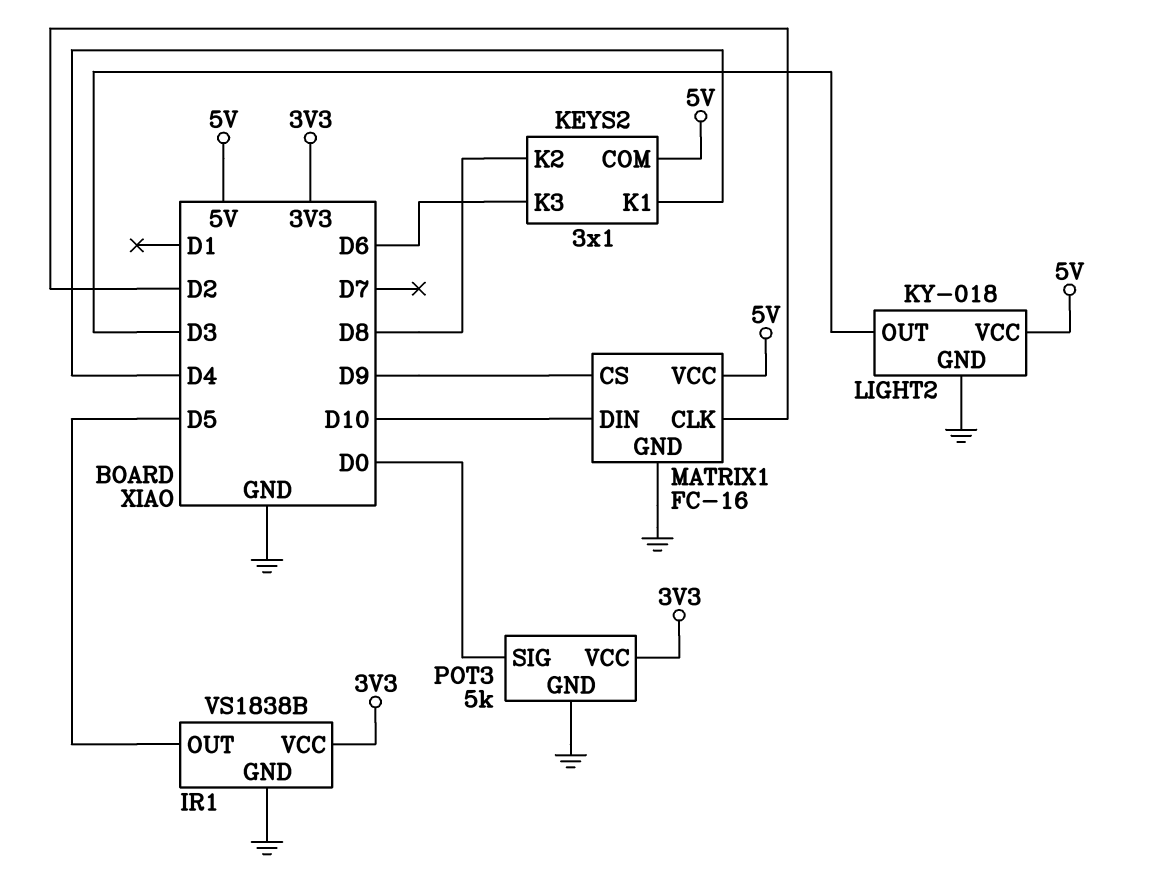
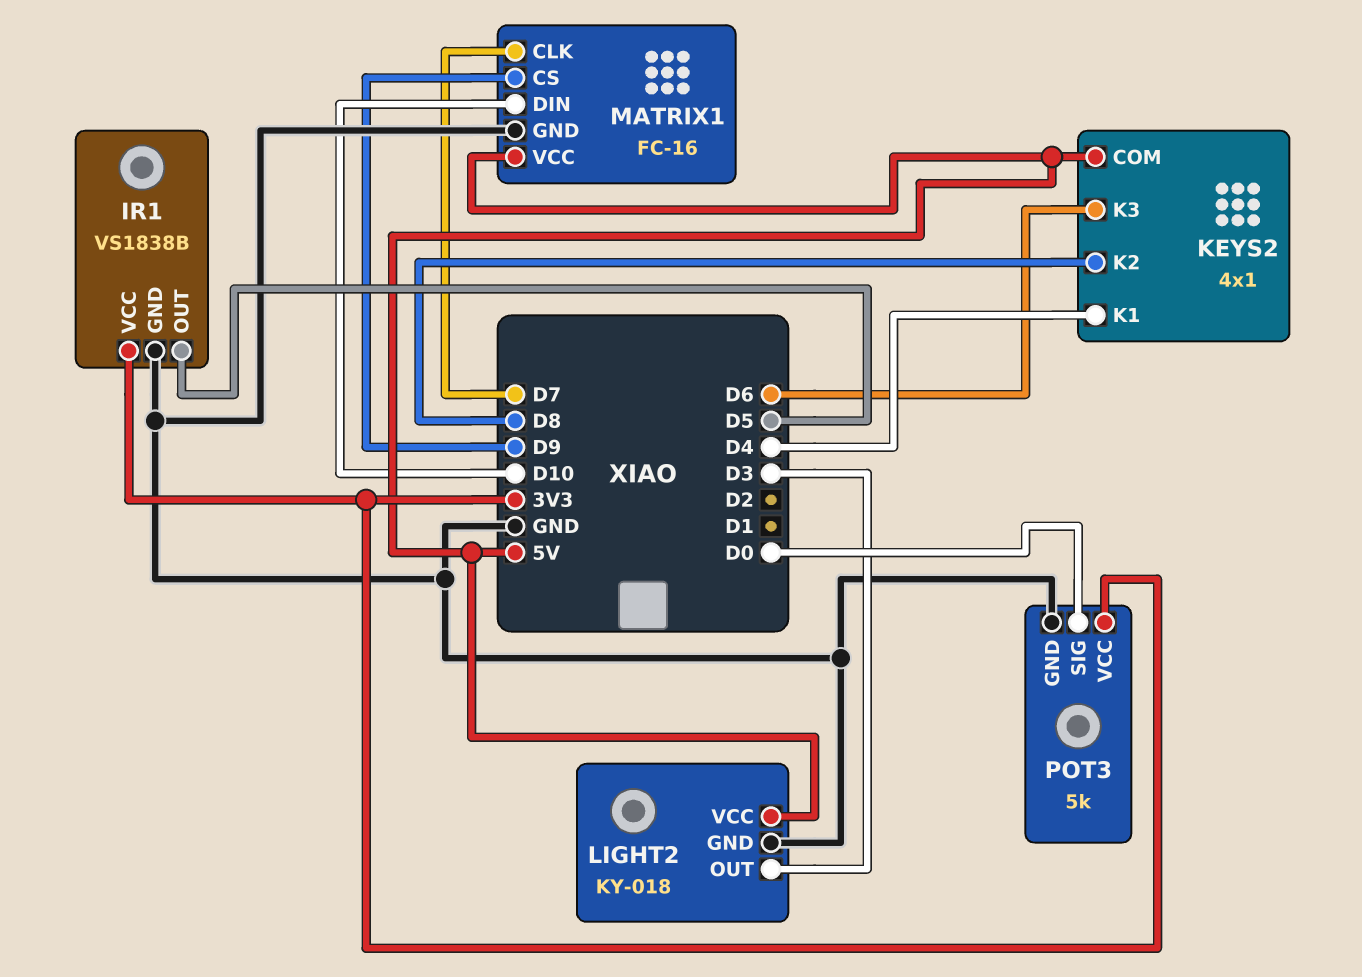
KEYS2: 3x1 -> 4x1
MATRIX1 pin CLK: D2 -> D7

